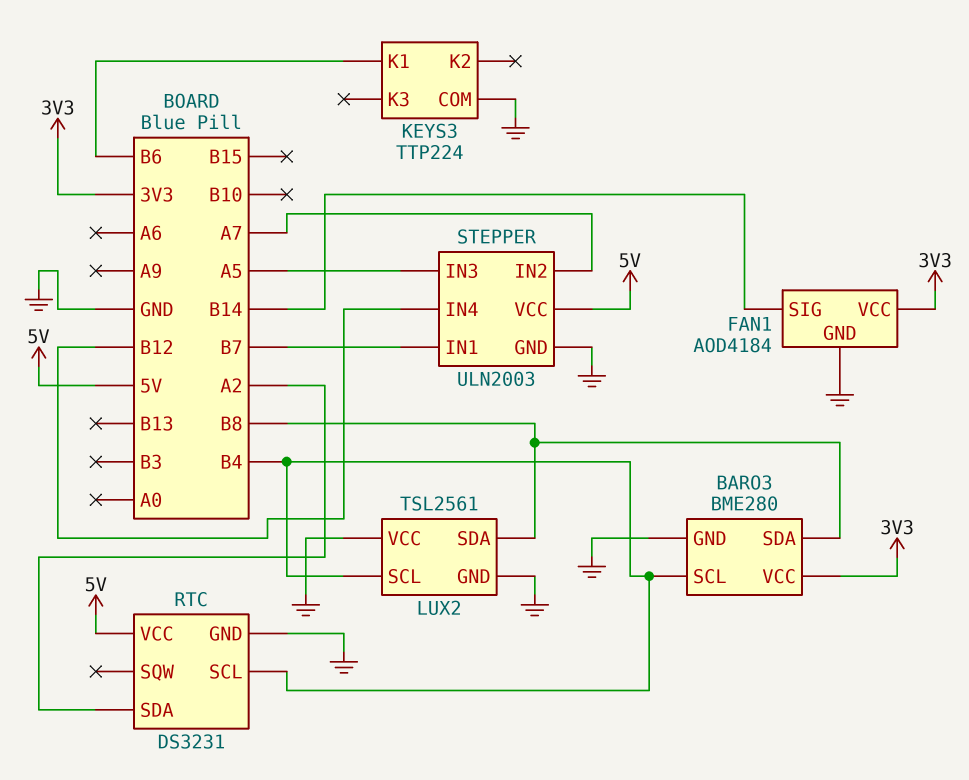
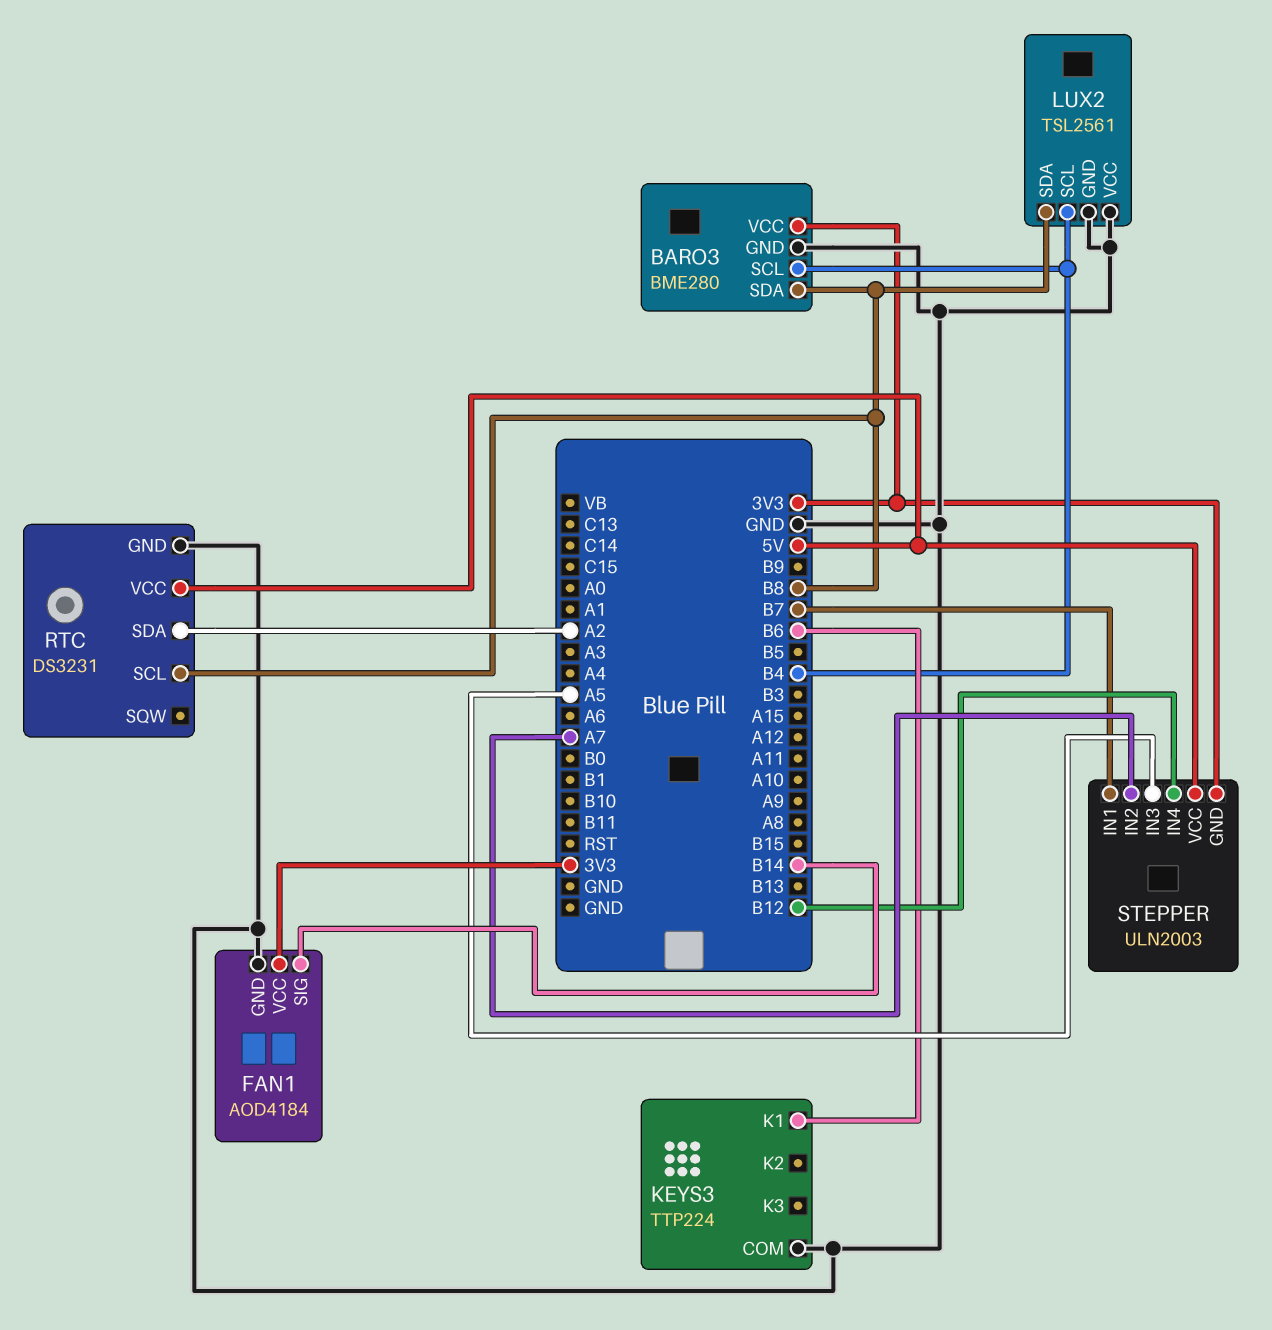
RTC pin SCL: B4 -> B8
STEPPER pin GND: GND -> 3V3

